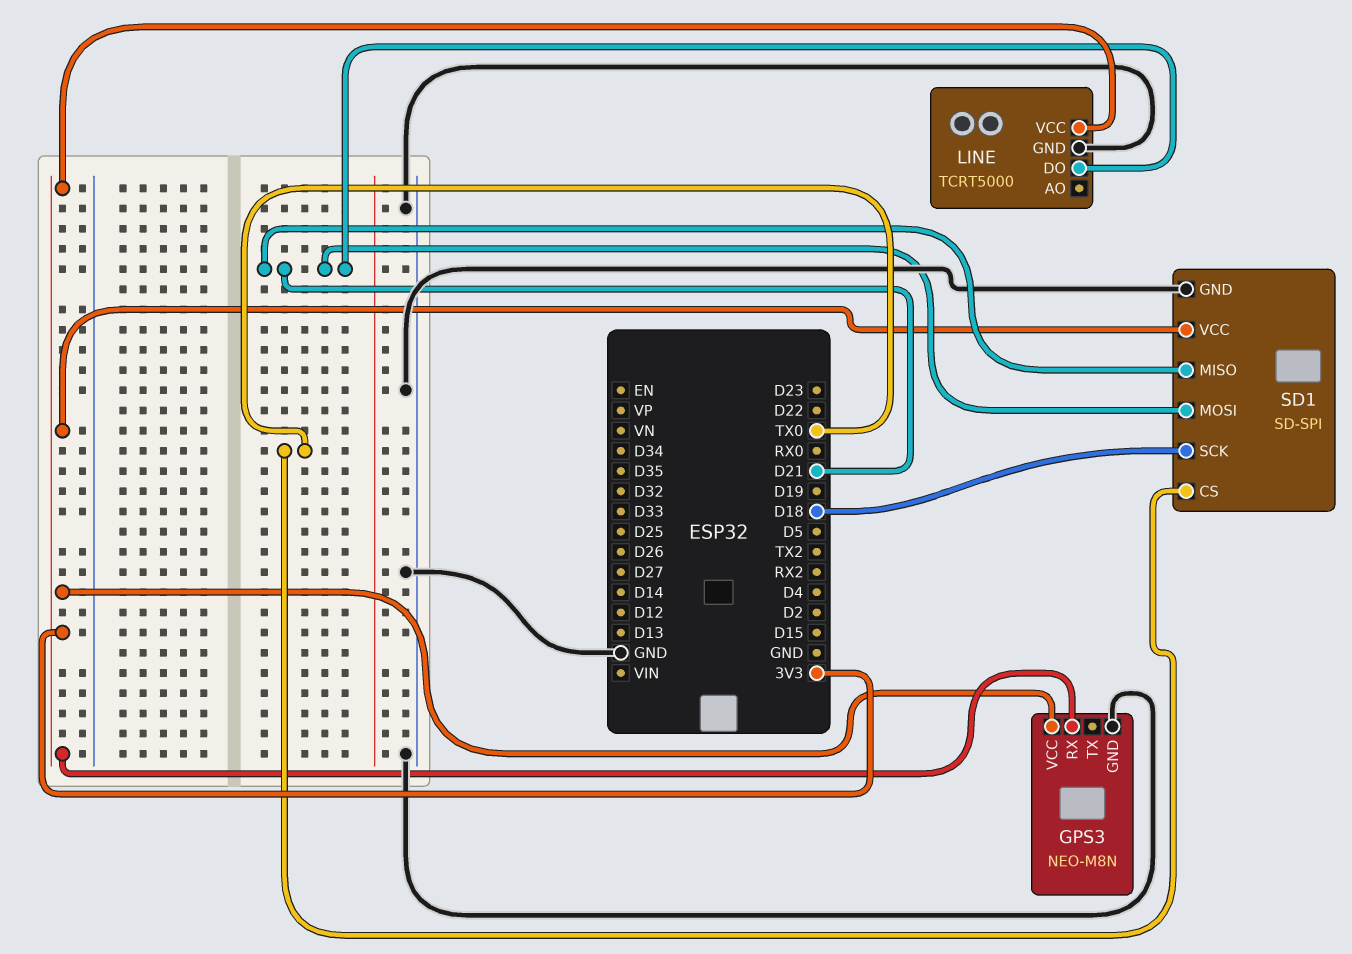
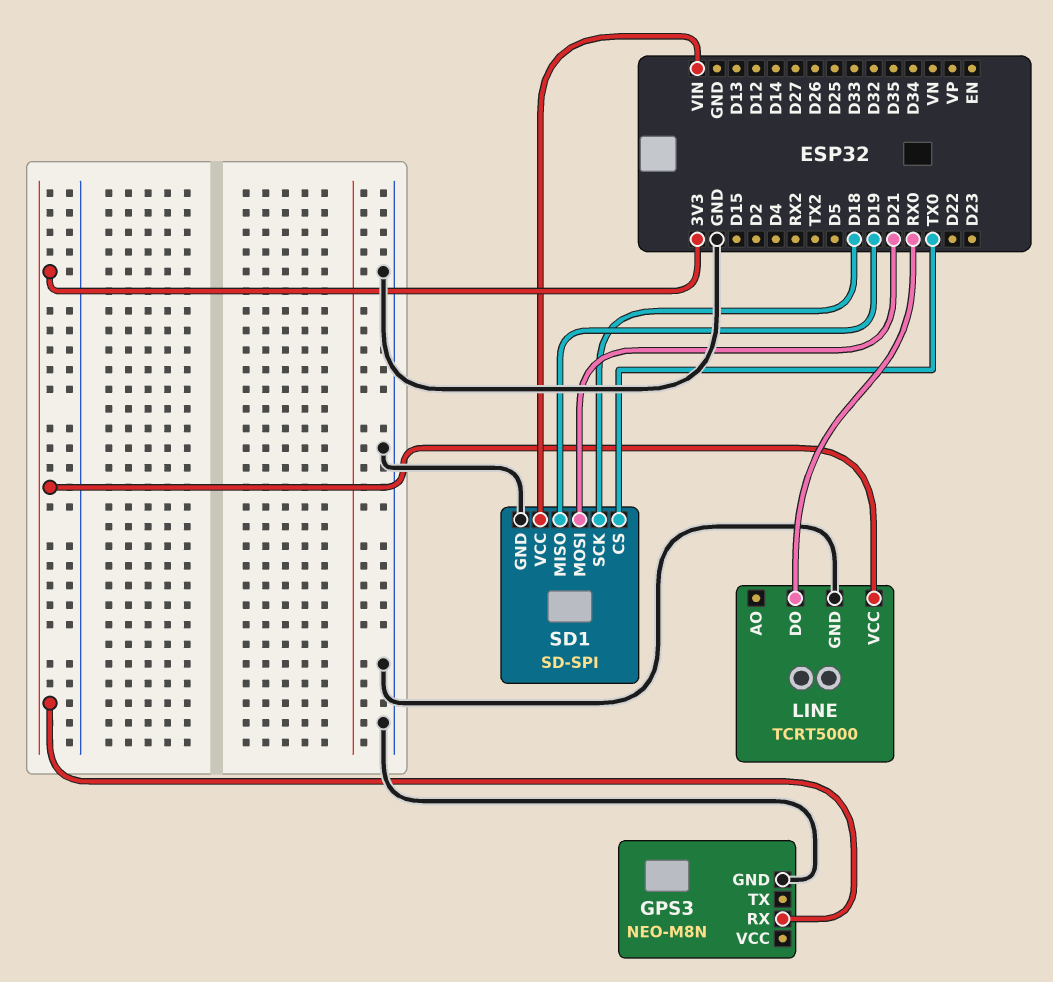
GPS3 pin VCC: 3V3 -> none
LINE pin DO: D21 -> RX0
SD1 pin MISO: D21 -> D19
SD1 pin VCC: 3V3 -> VIN

